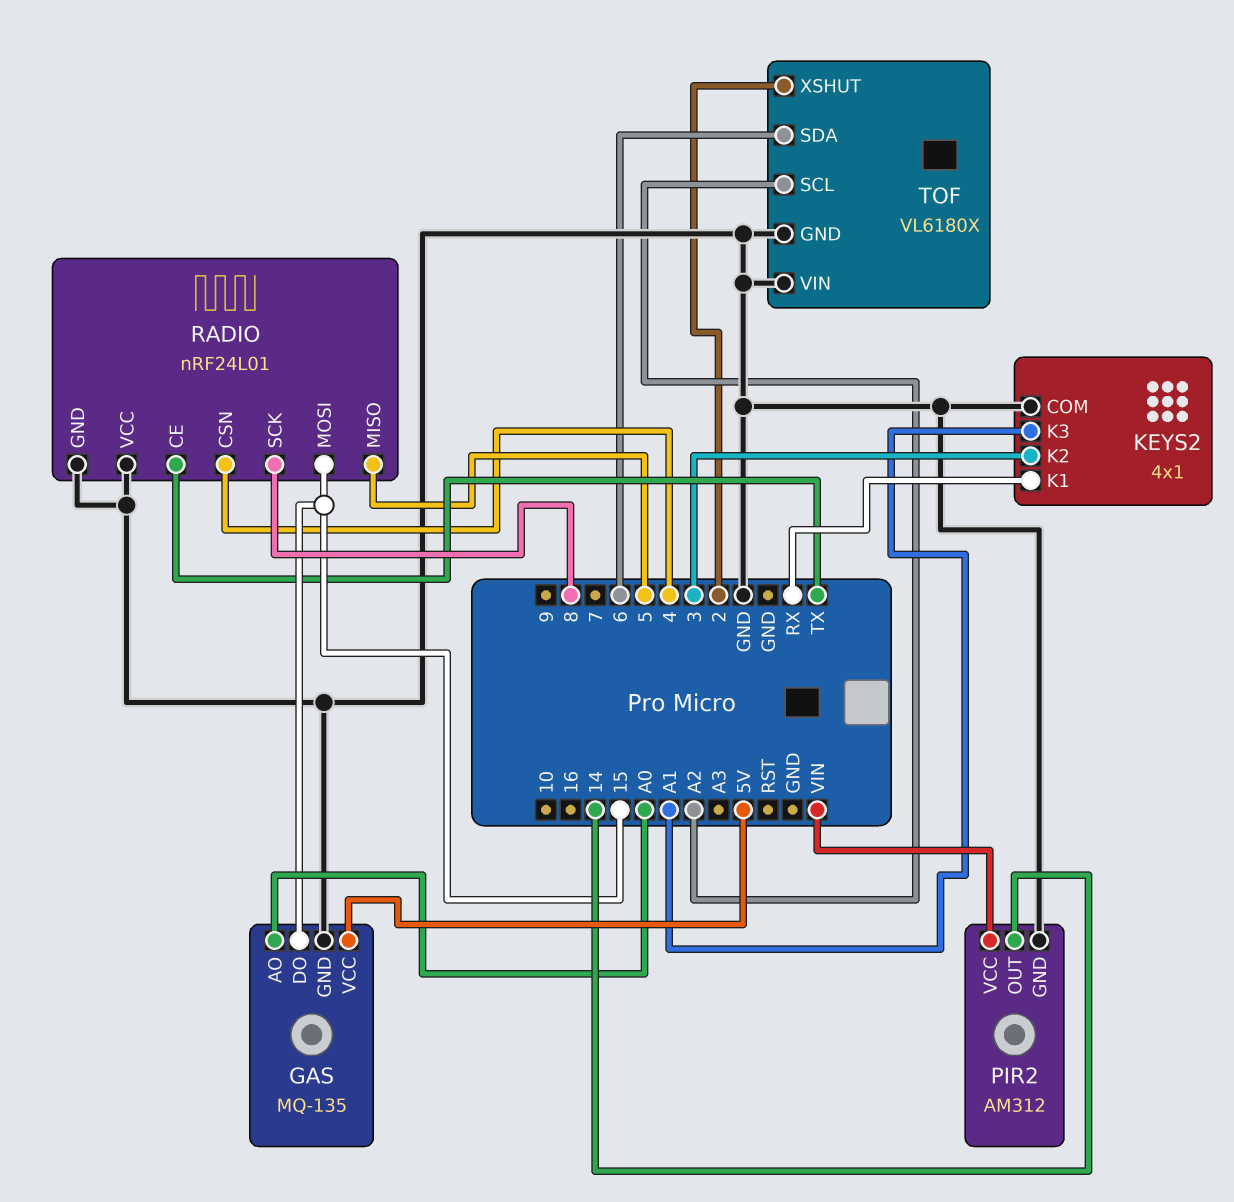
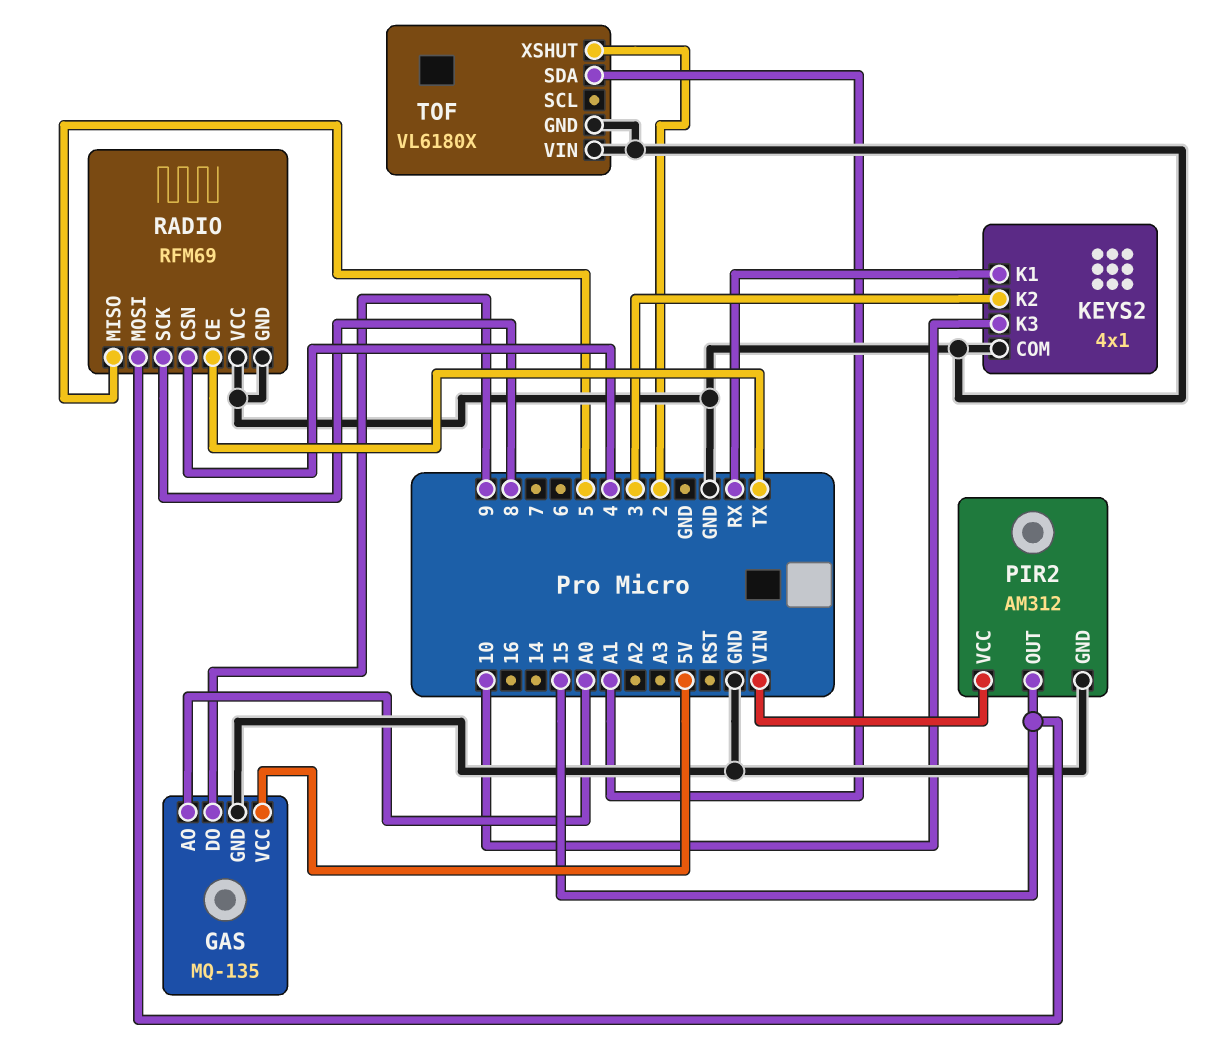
GAS pin DO: 15 -> 9
KEYS2 pin K3: A1 -> 10
PIR2 pin OUT: 14 -> 15
RADIO: nRF24L01 -> RFM69
TOF pin SCL: A2 -> none
TOF pin SDA: 6 -> A1

